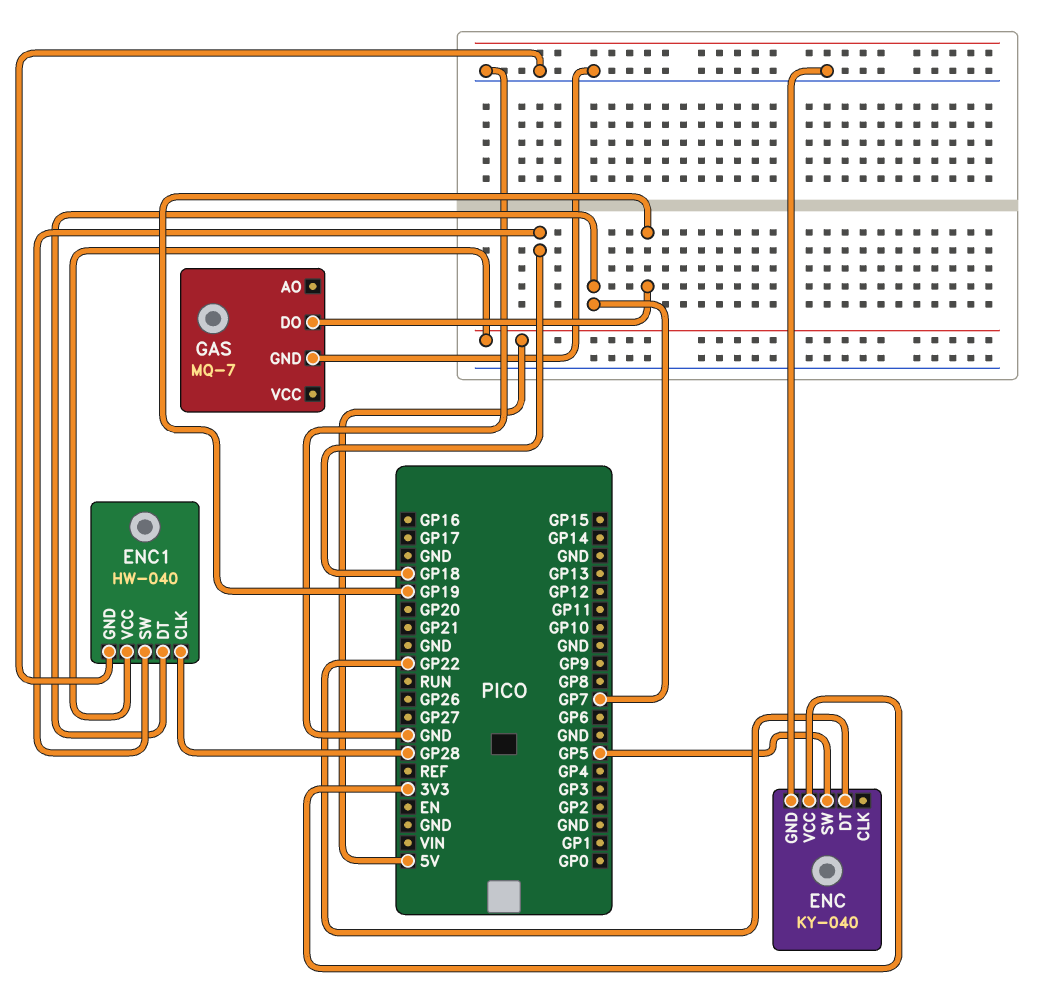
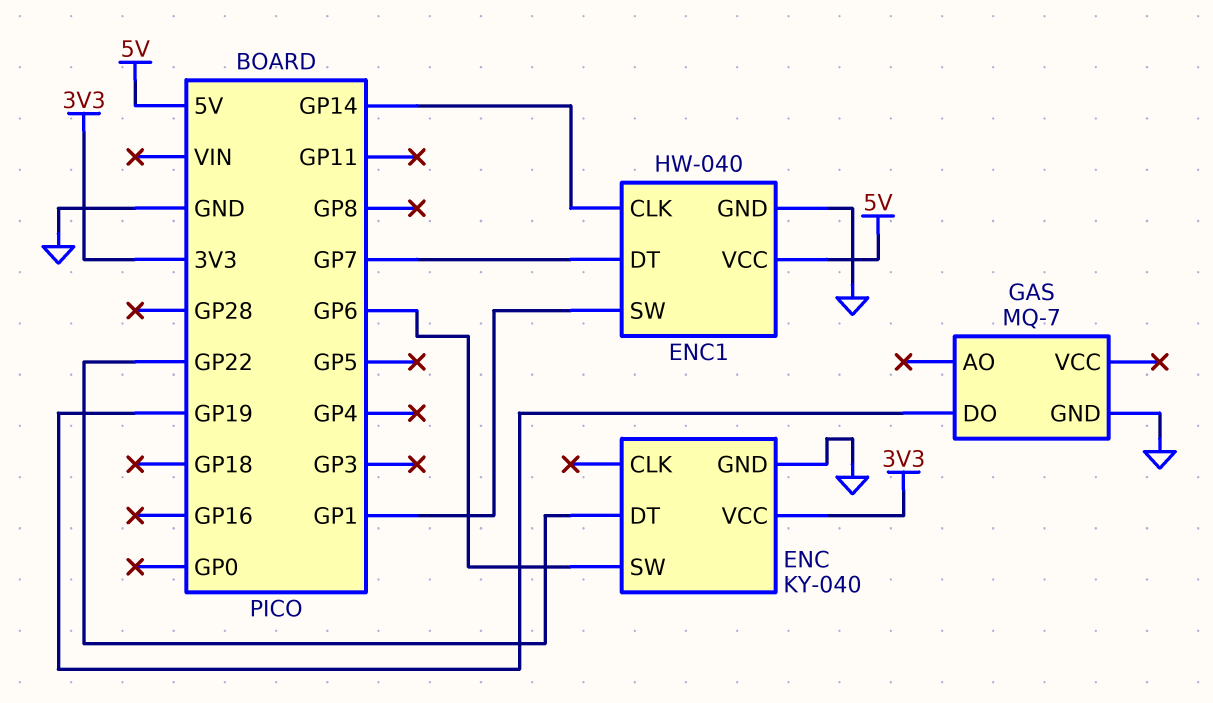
ENC pin SW: GP5 -> GP6
ENC1 pin CLK: GP28 -> GP14
ENC1 pin SW: GP18 -> GP1

